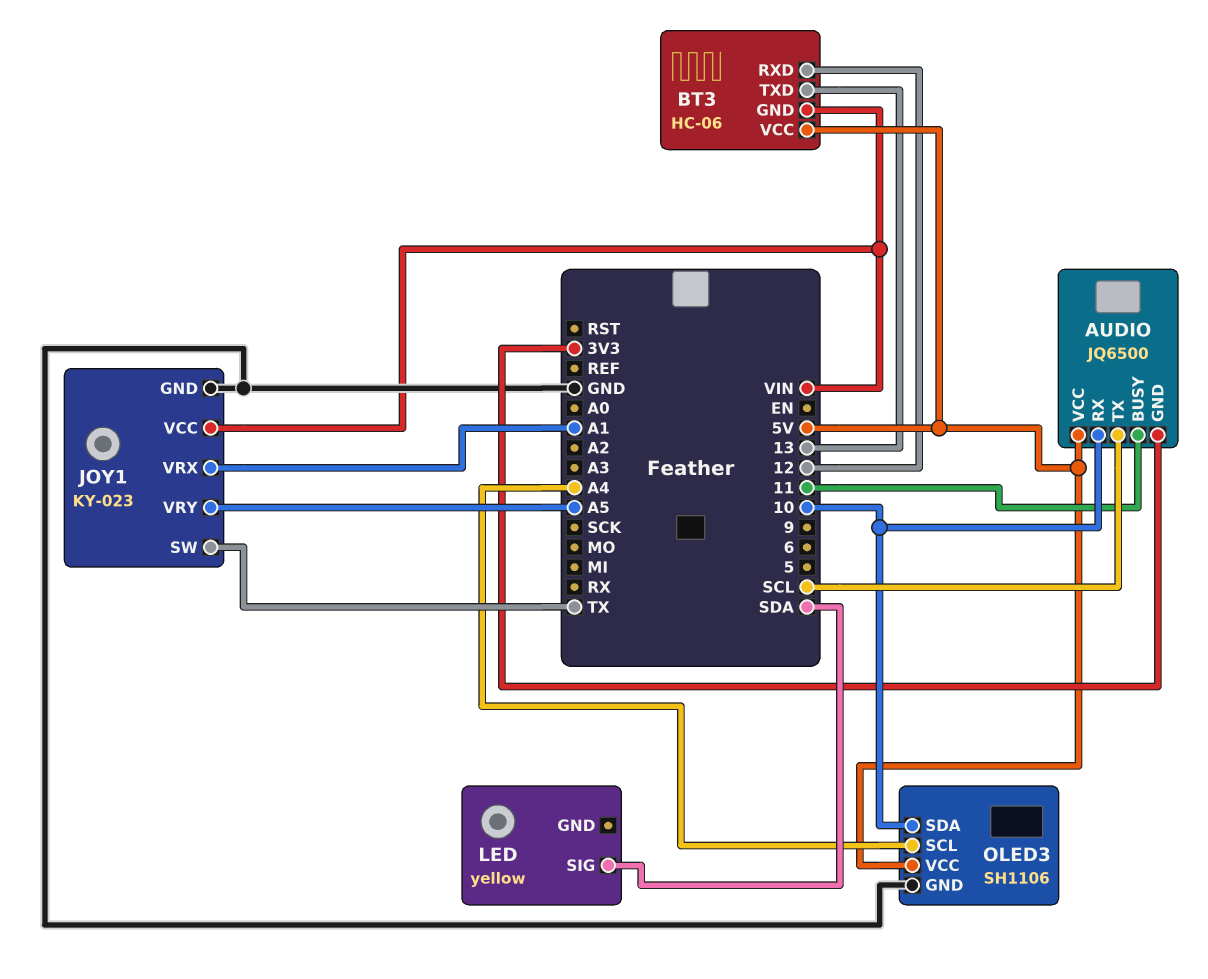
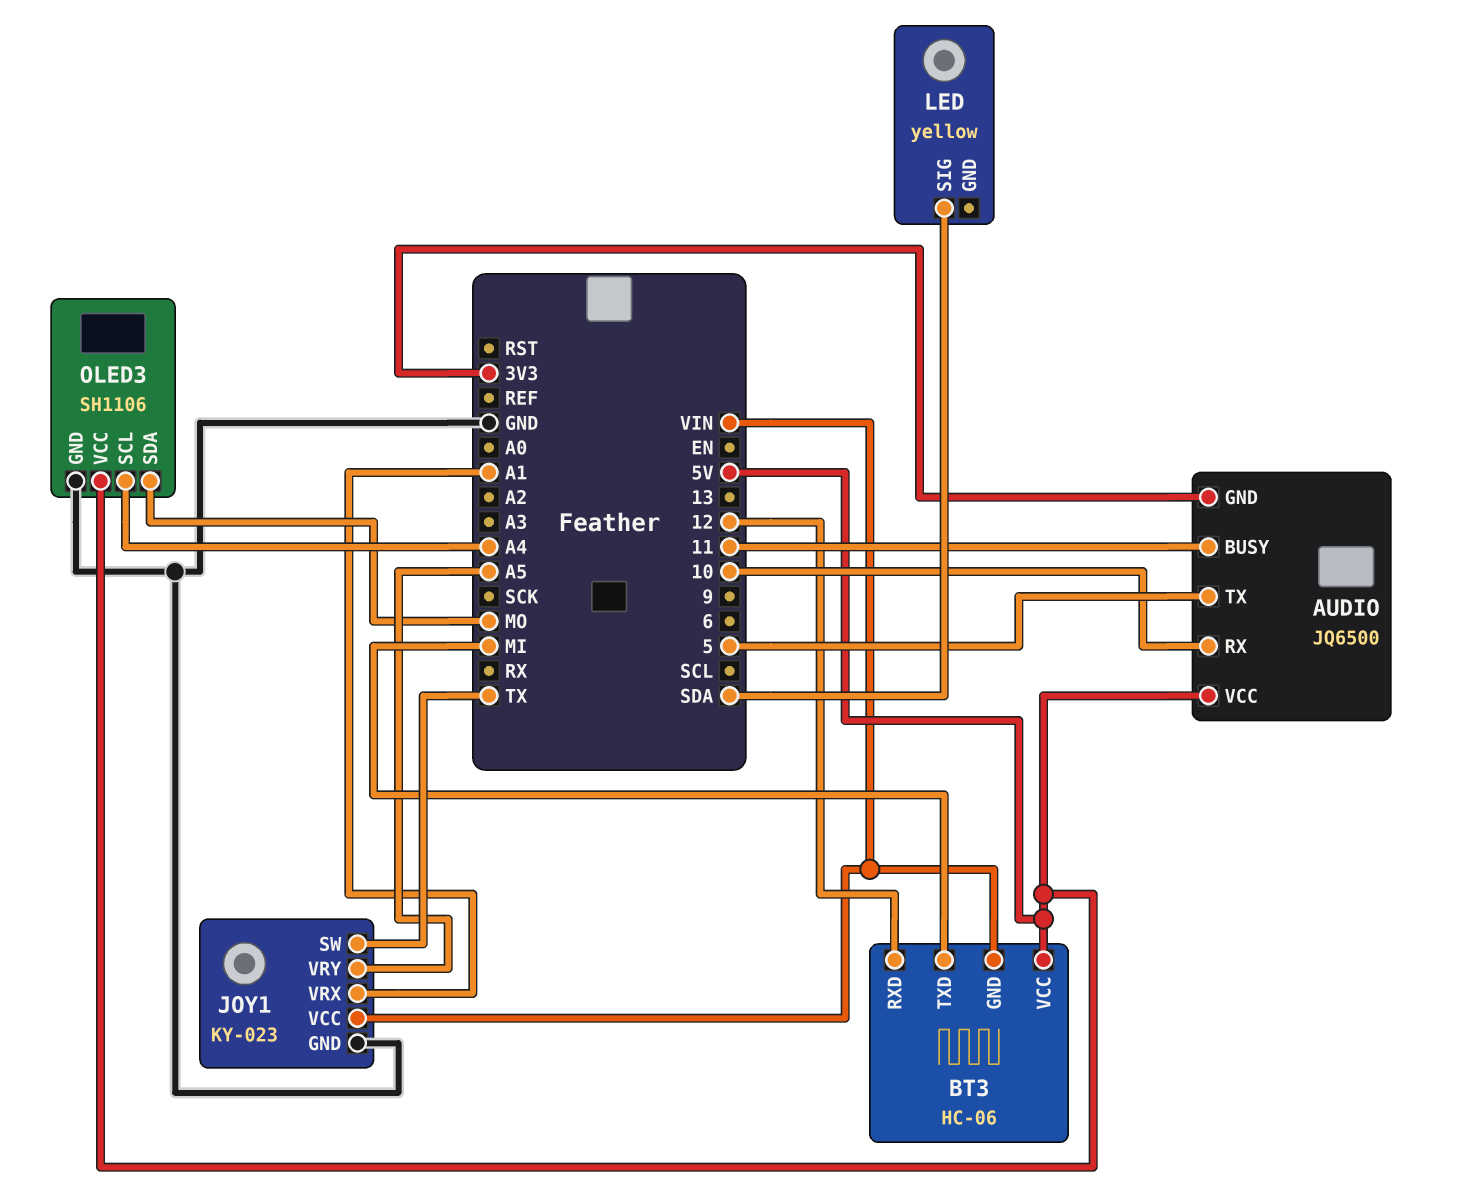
AUDIO pin TX: SCL -> 5
BT3 pin TXD: 13 -> MI
OLED3 pin SDA: 10 -> MO

